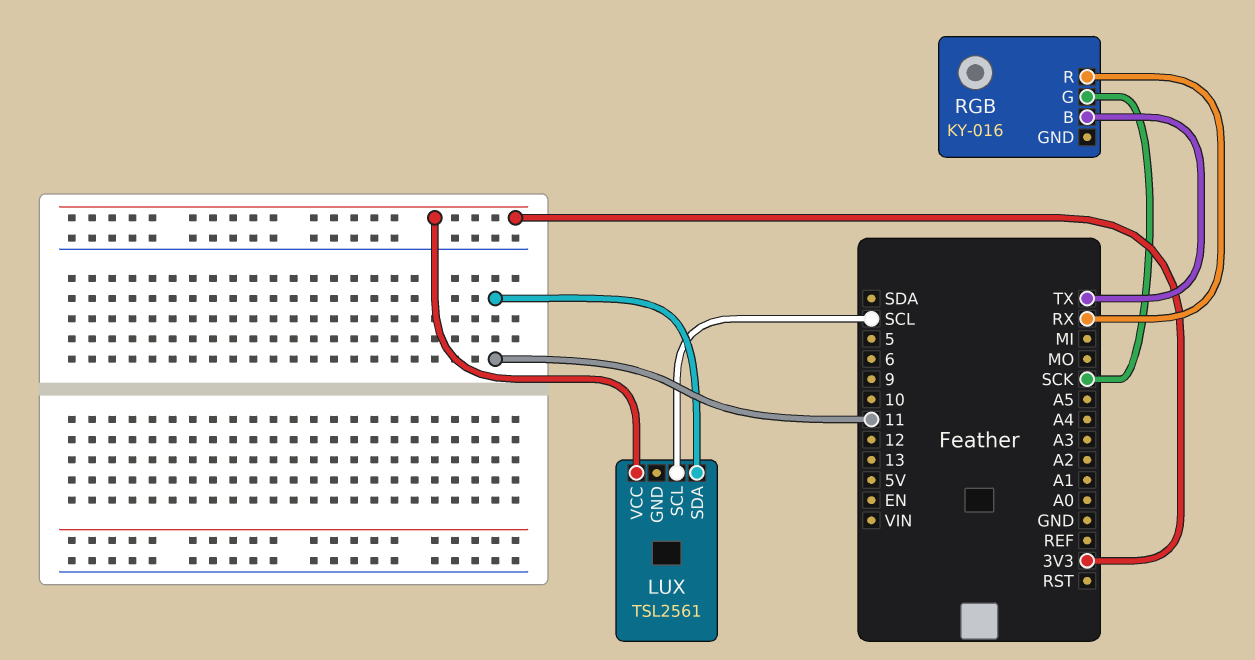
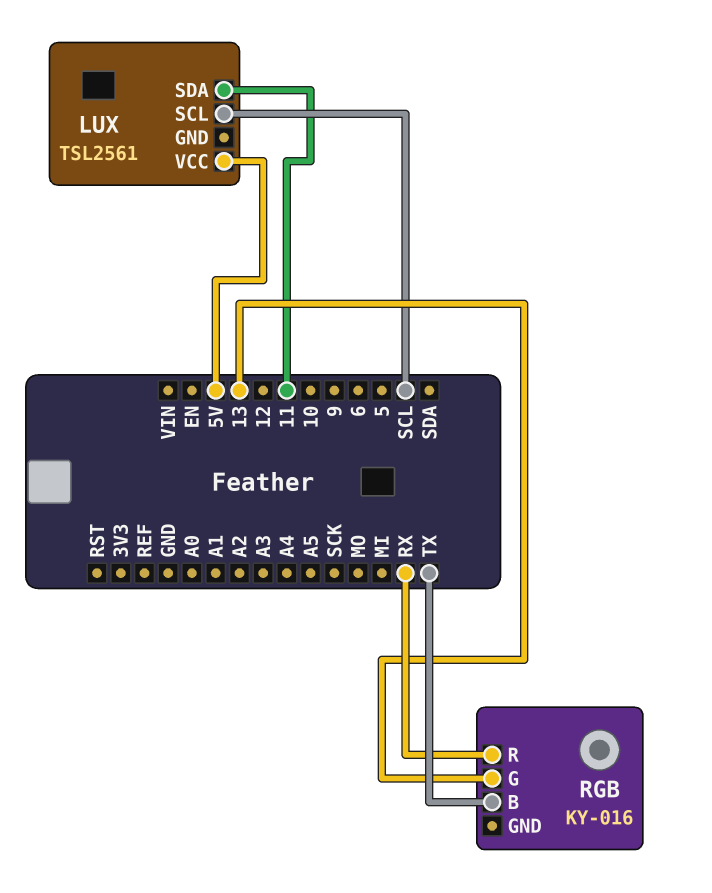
LUX pin VCC: 3V3 -> 5V
RGB pin G: SCK -> 13

